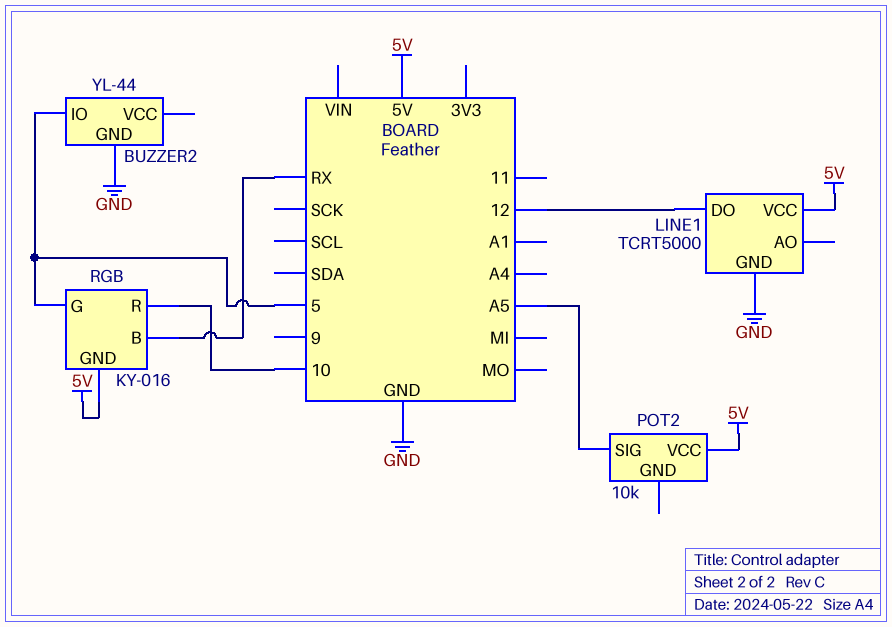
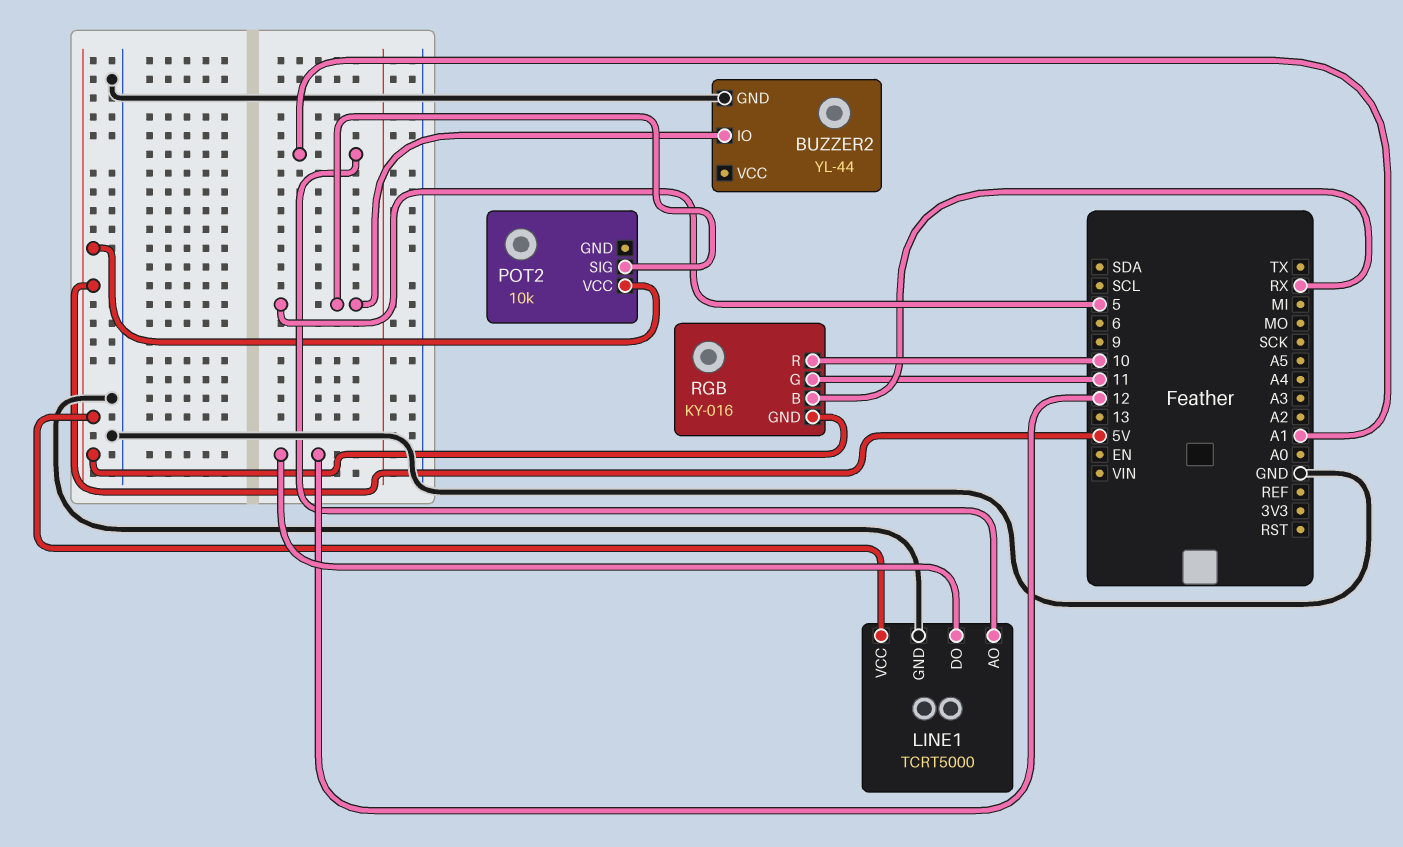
LINE1 pin AO: none -> A1
POT2 pin SIG: A5 -> 5
RGB pin G: 5 -> 11

